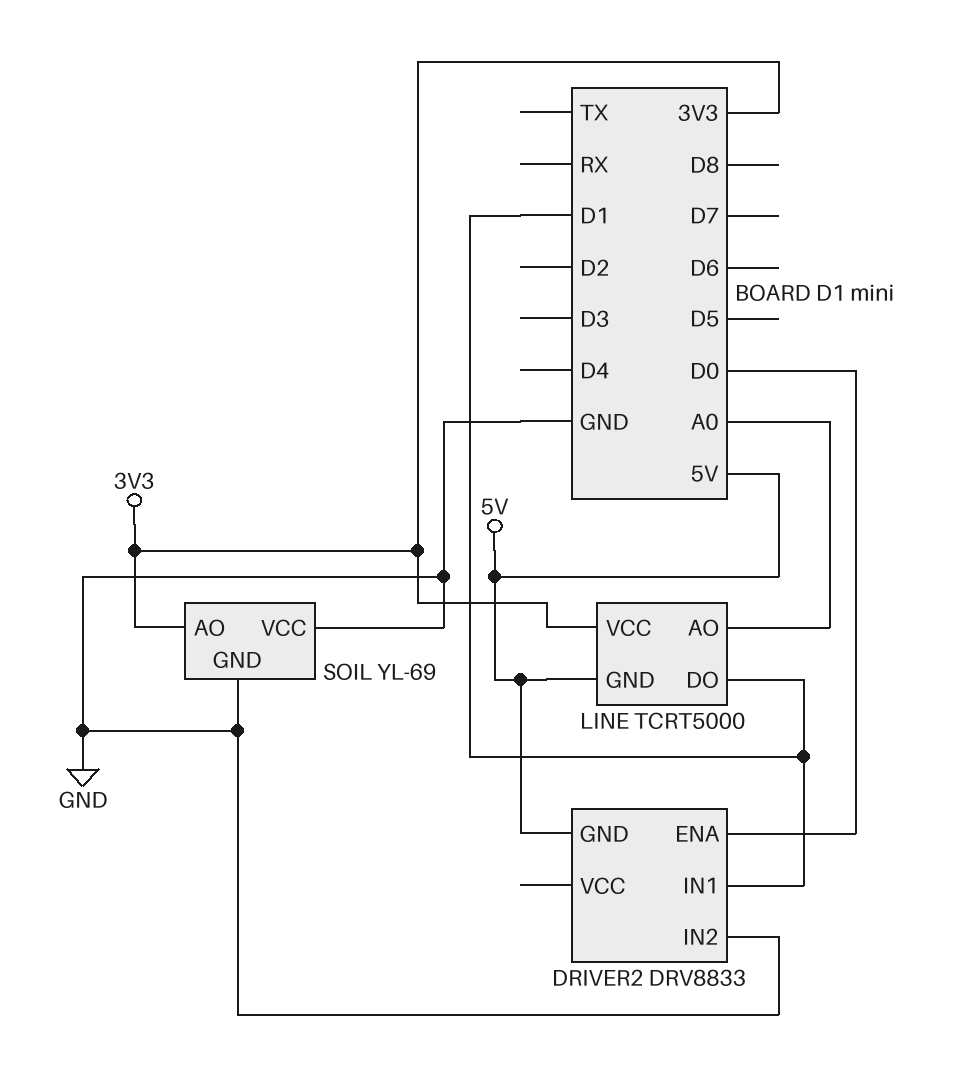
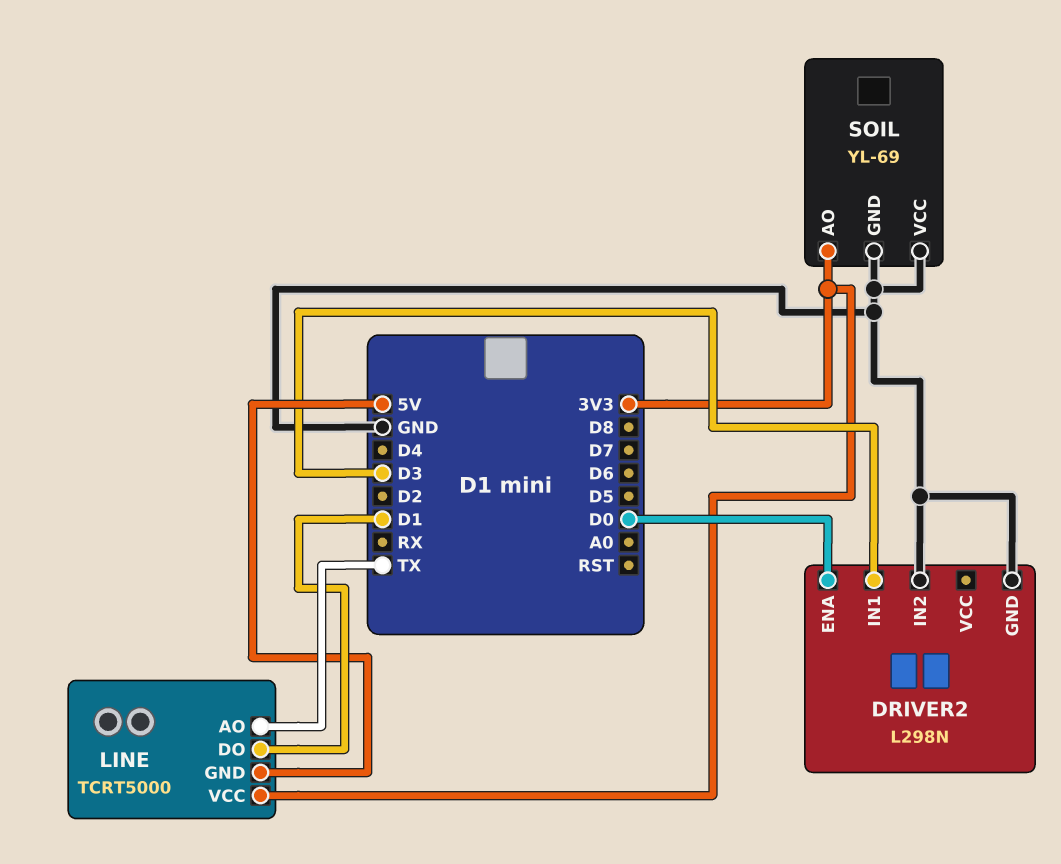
DRIVER2: DRV8833 -> L298N
DRIVER2 pin GND: 5V -> GND
DRIVER2 pin IN1: D1 -> D3
LINE pin AO: A0 -> TX

